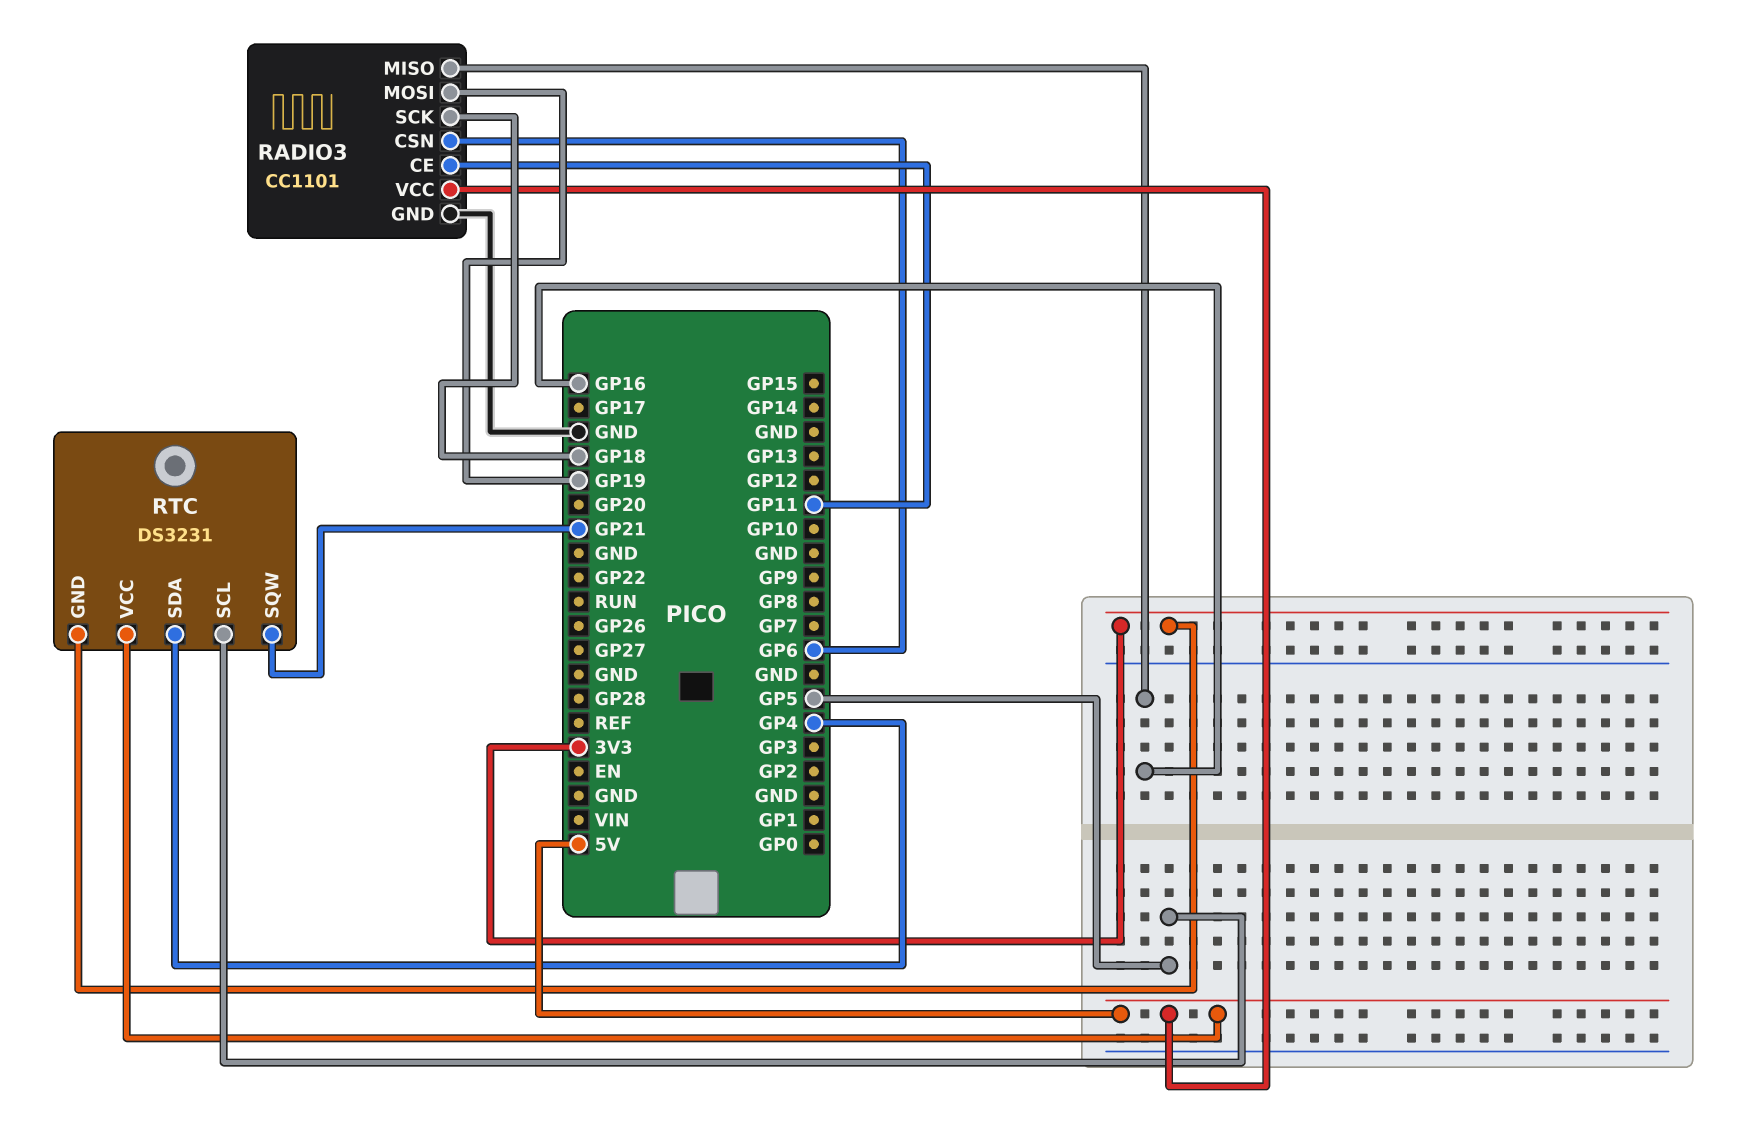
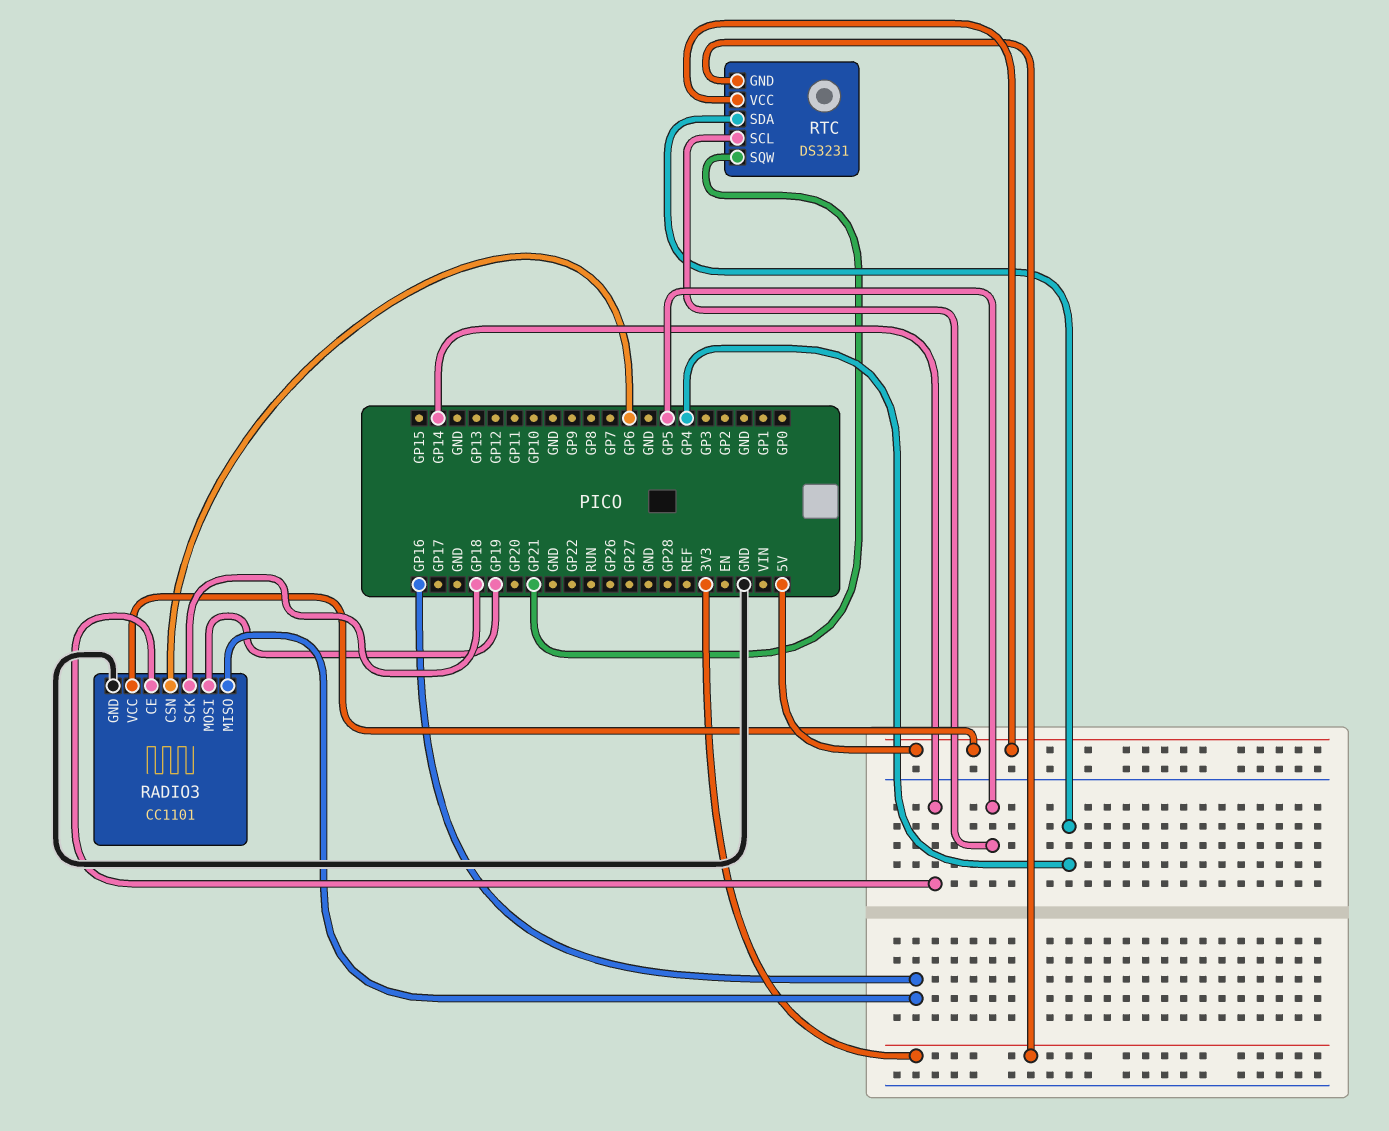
RADIO3 pin CE: GP11 -> GP14

